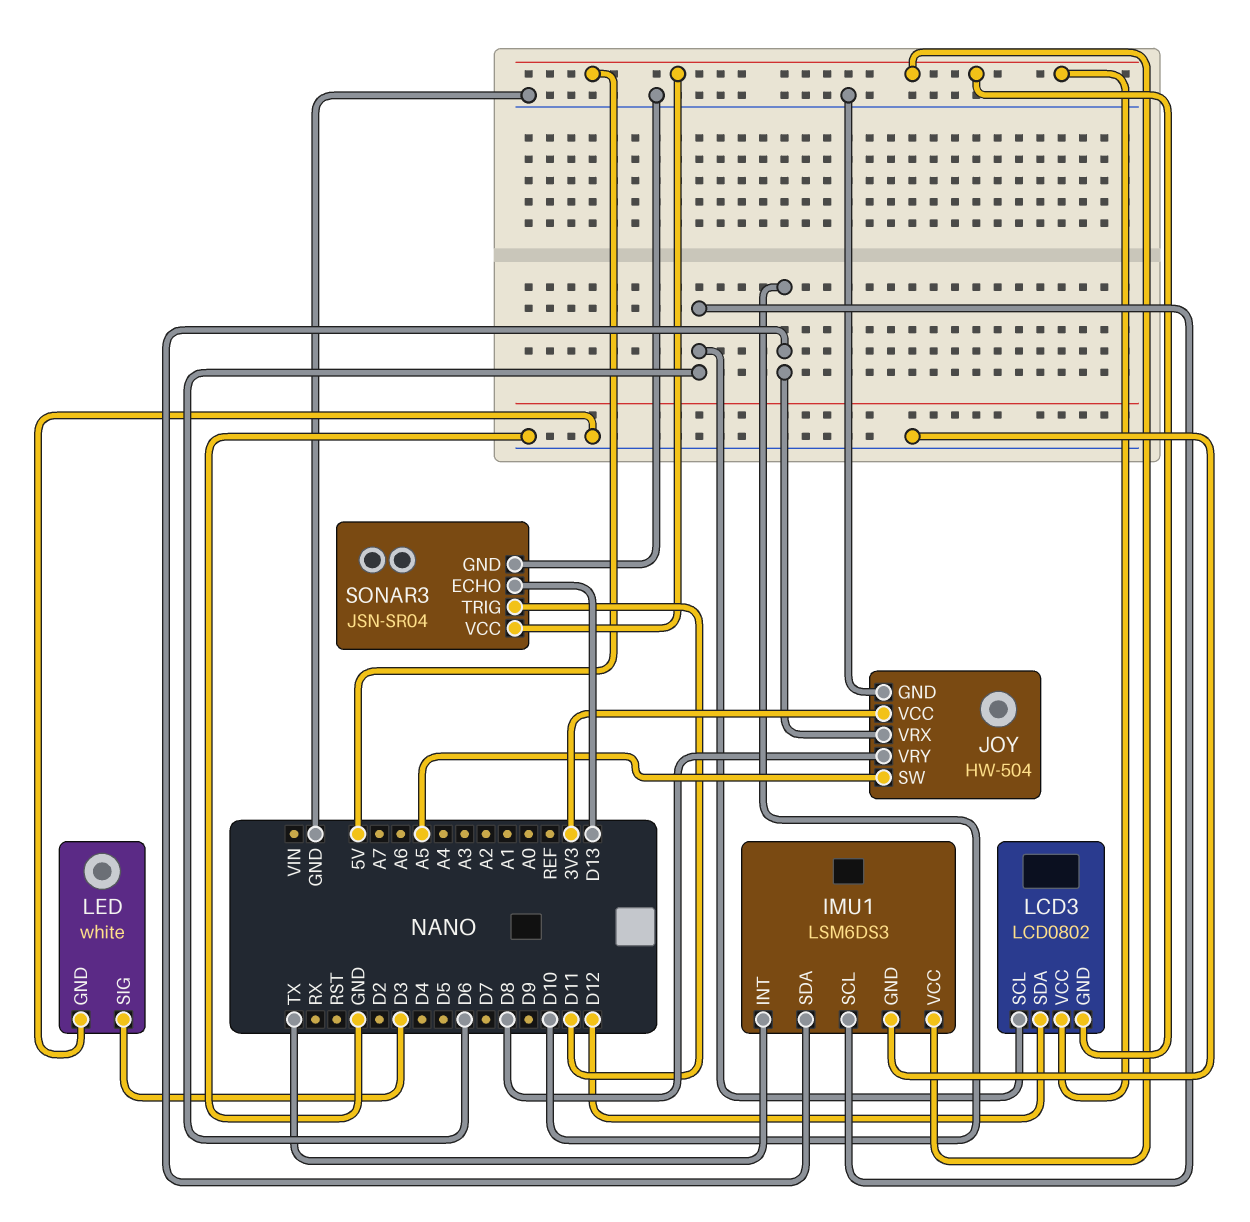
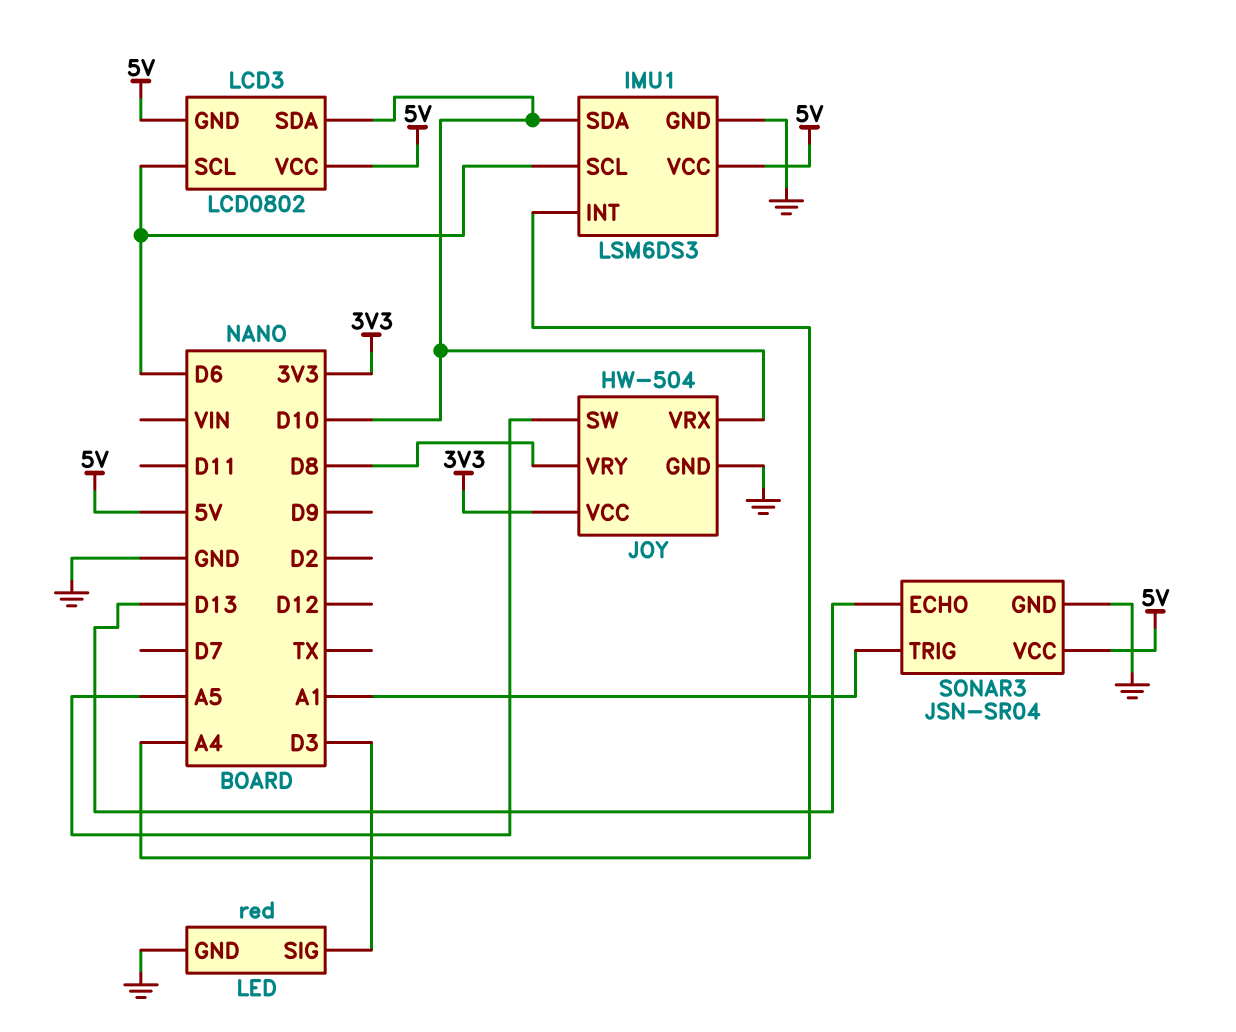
IMU1 pin INT: TX -> A4
LCD3 pin SDA: D12 -> D10
LED: white -> red
SONAR3 pin TRIG: D11 -> A1

